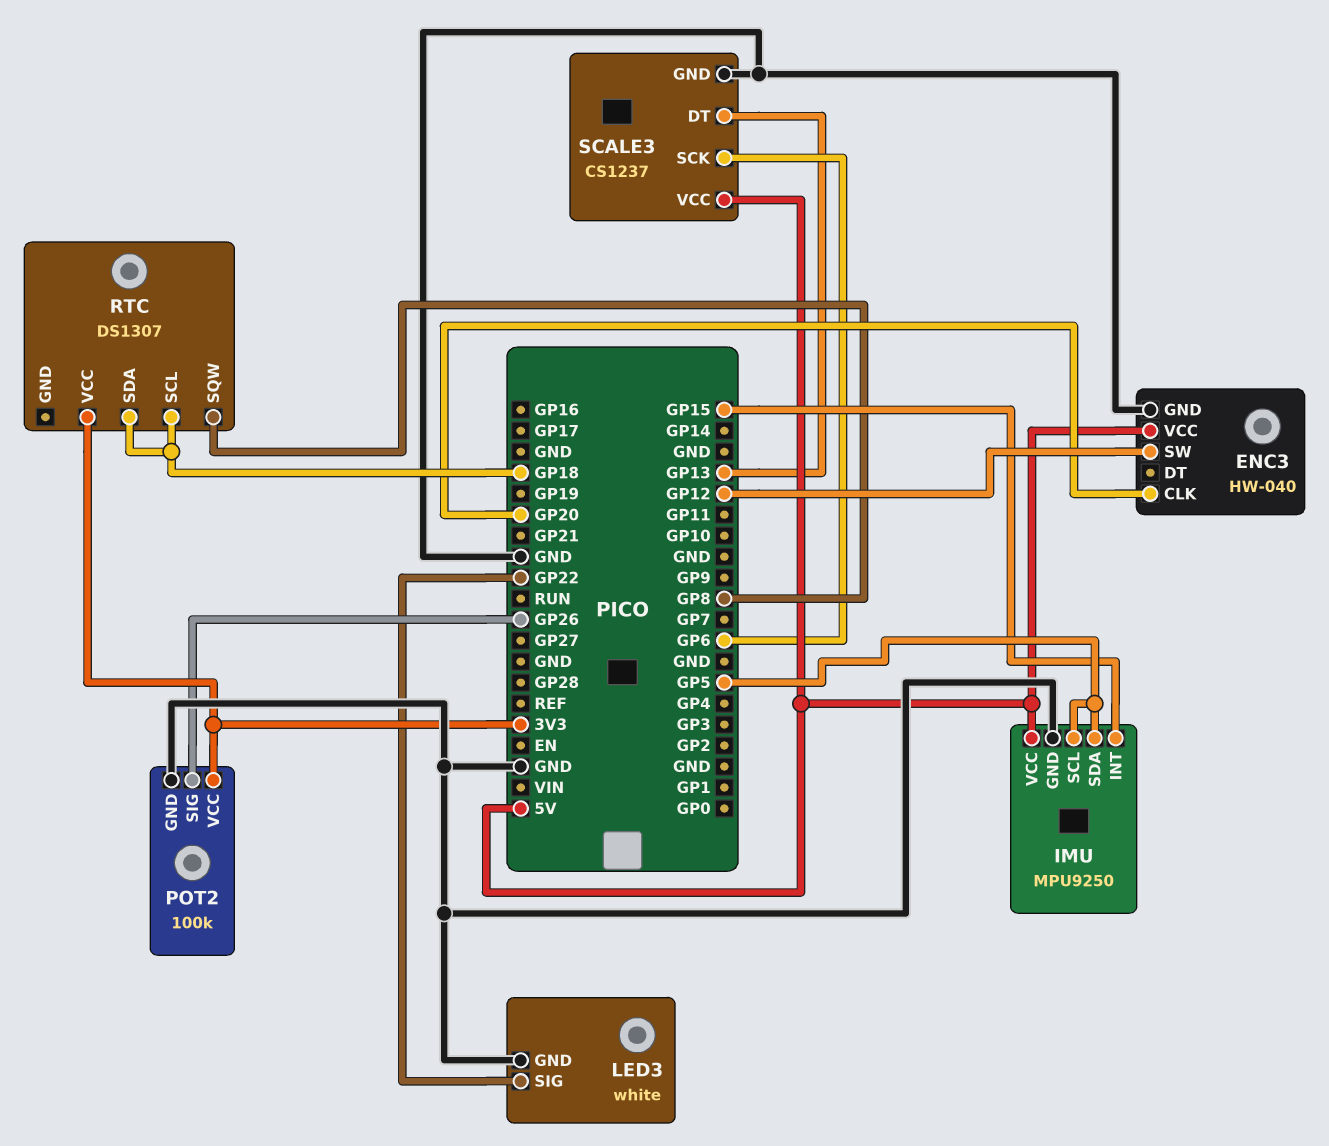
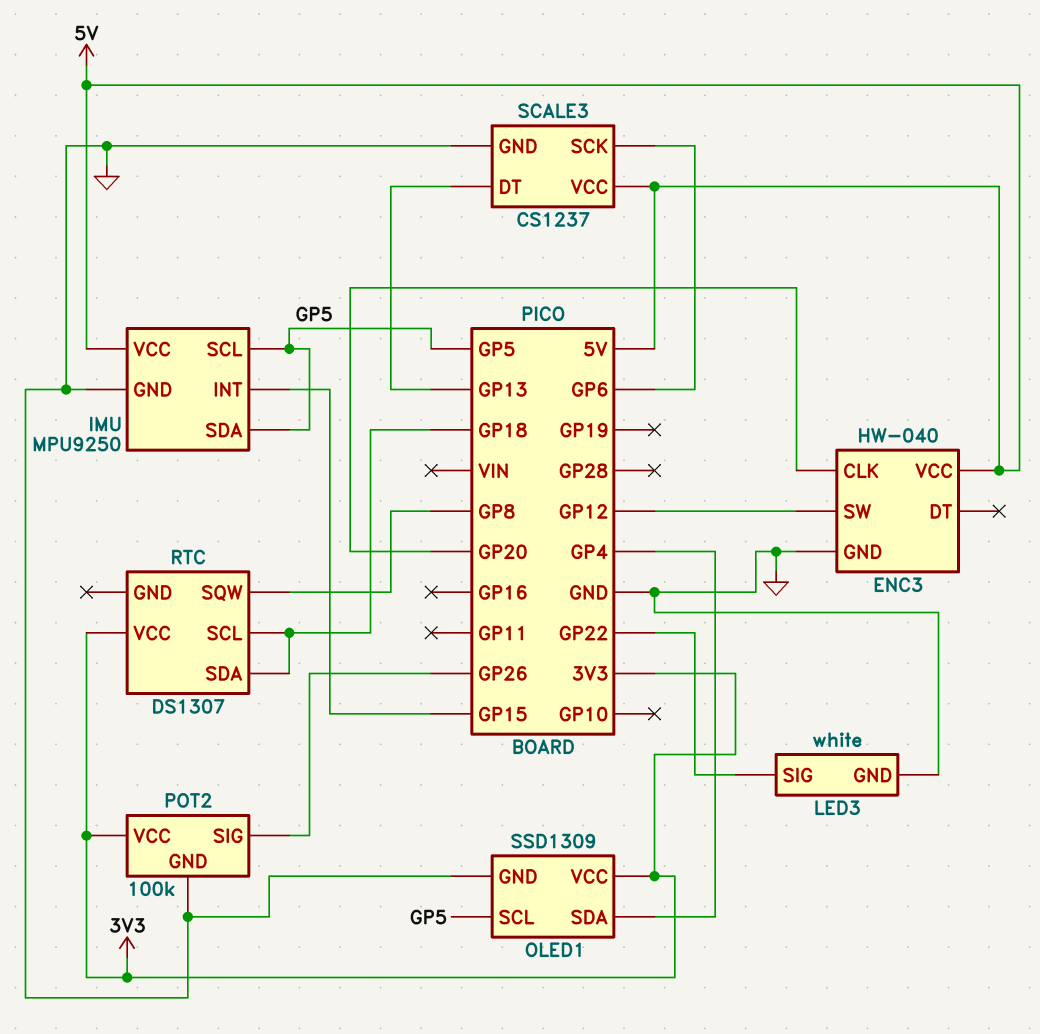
OLED1: none -> SSD1309
OLED1 pin GND: none -> GND
OLED1 pin SCL: none -> GP5
OLED1 pin SDA: none -> GP4
OLED1 pin VCC: none -> 3V3

